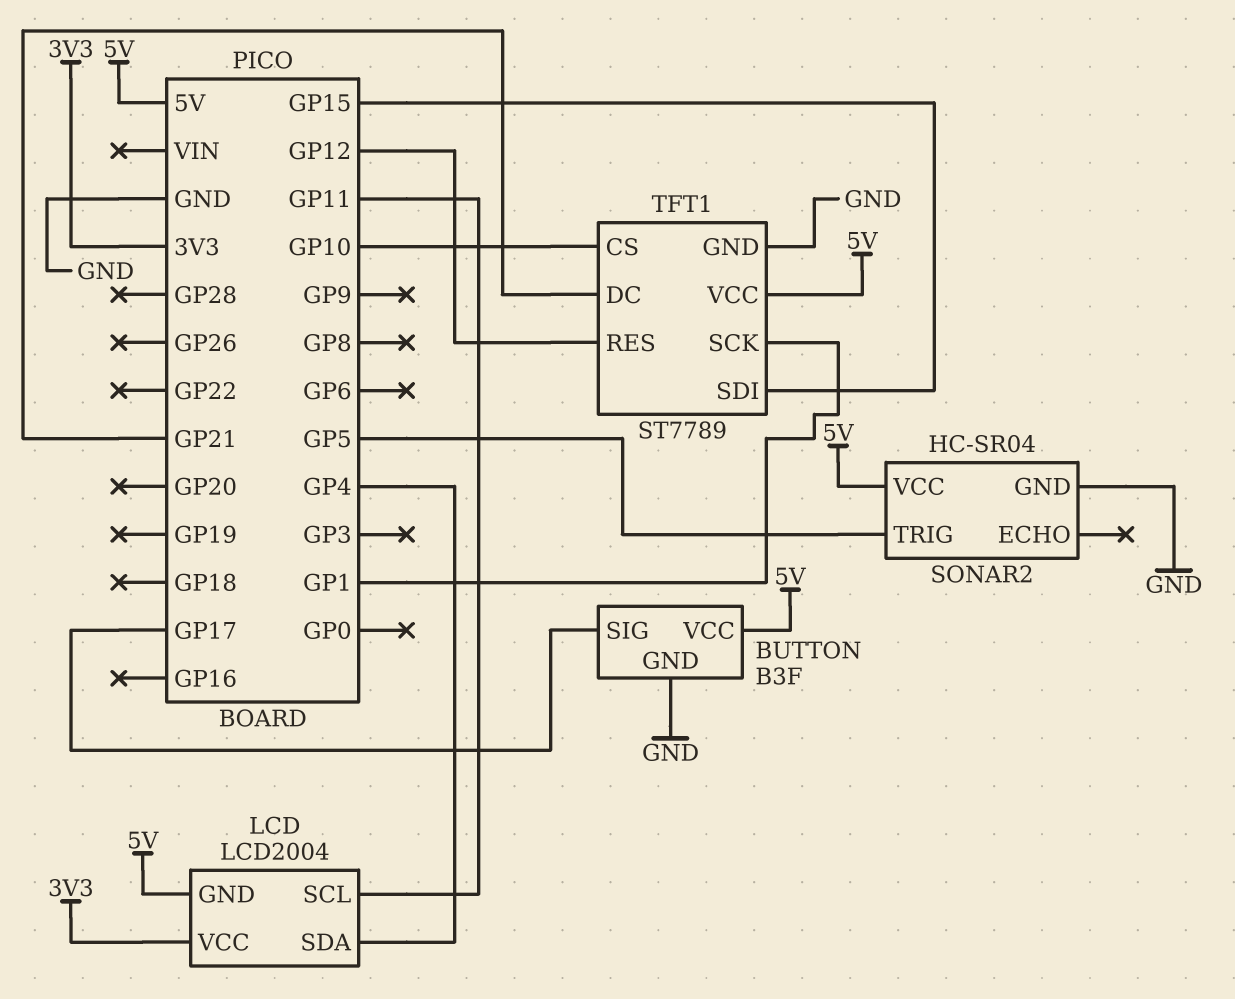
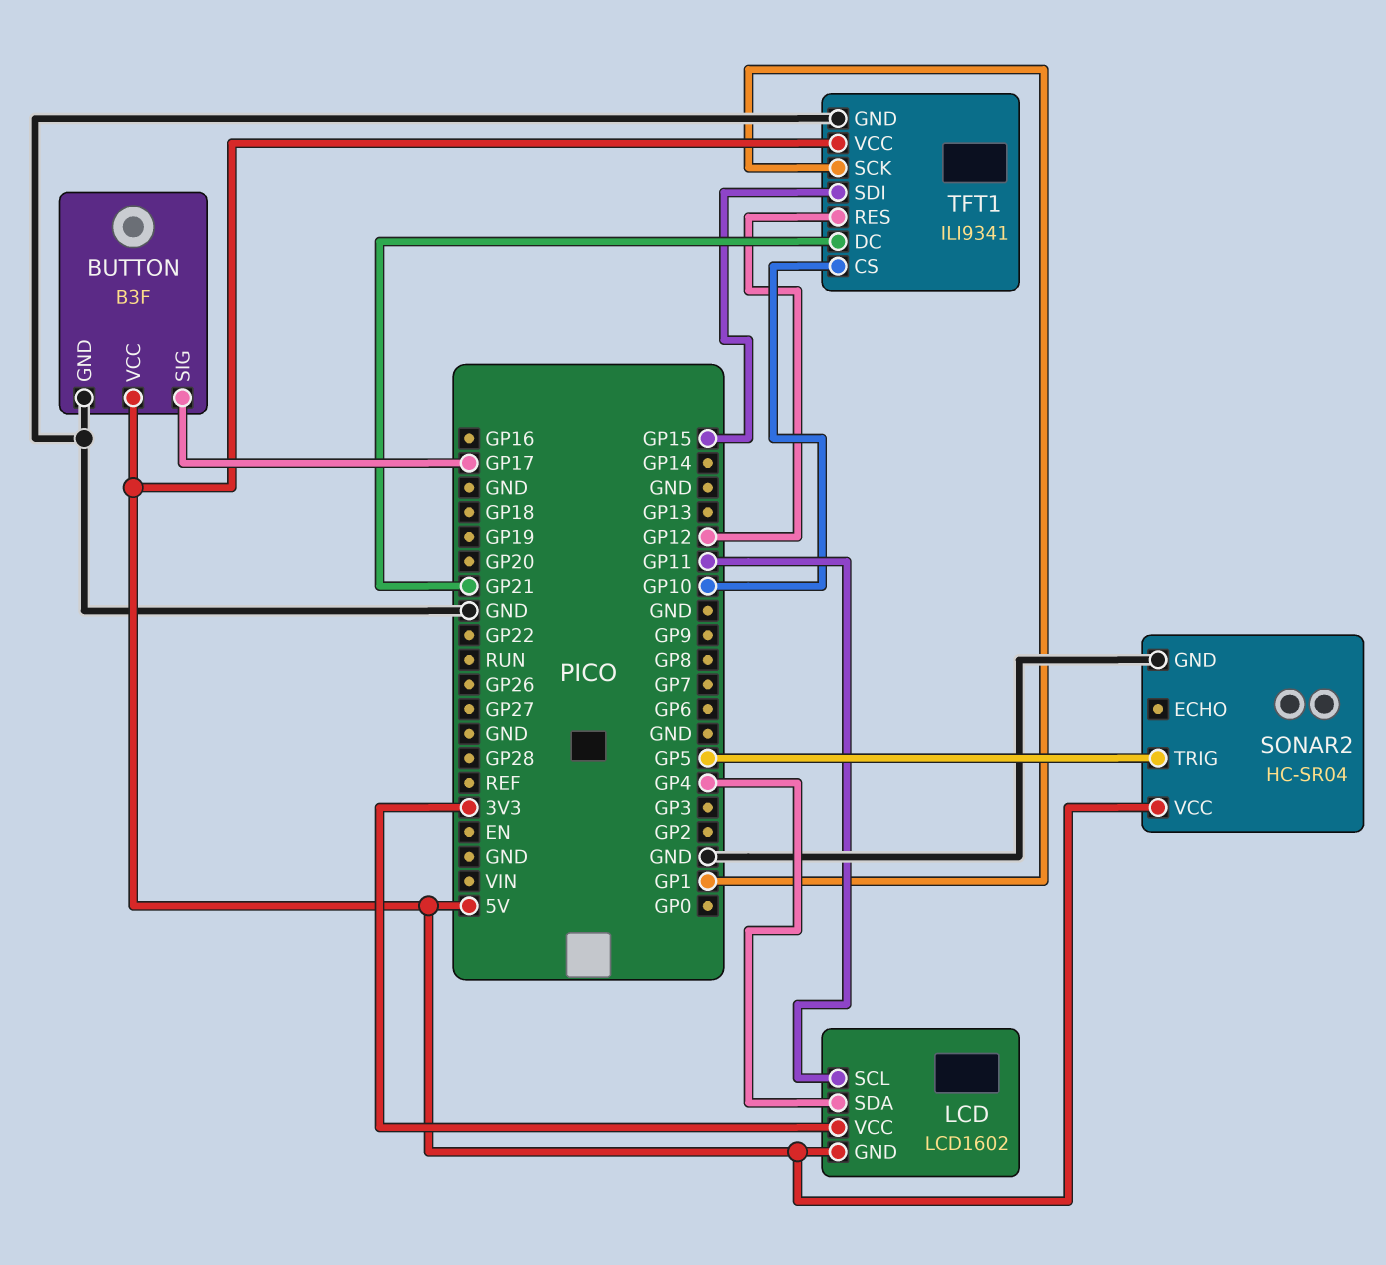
LCD: LCD2004 -> LCD1602
TFT1: ST7789 -> ILI9341

